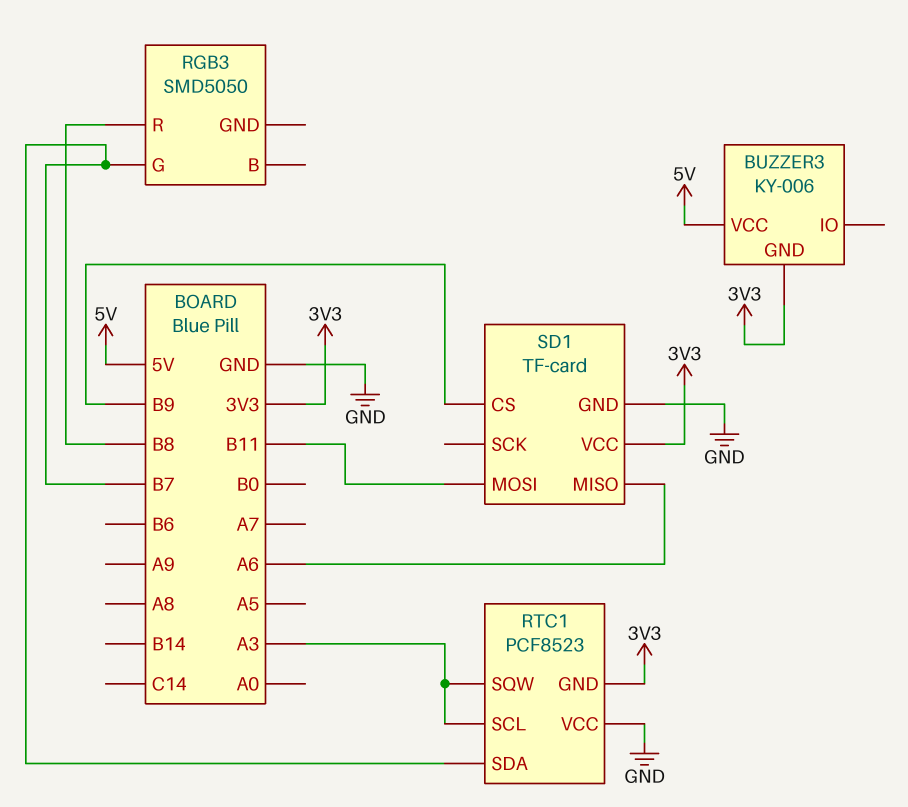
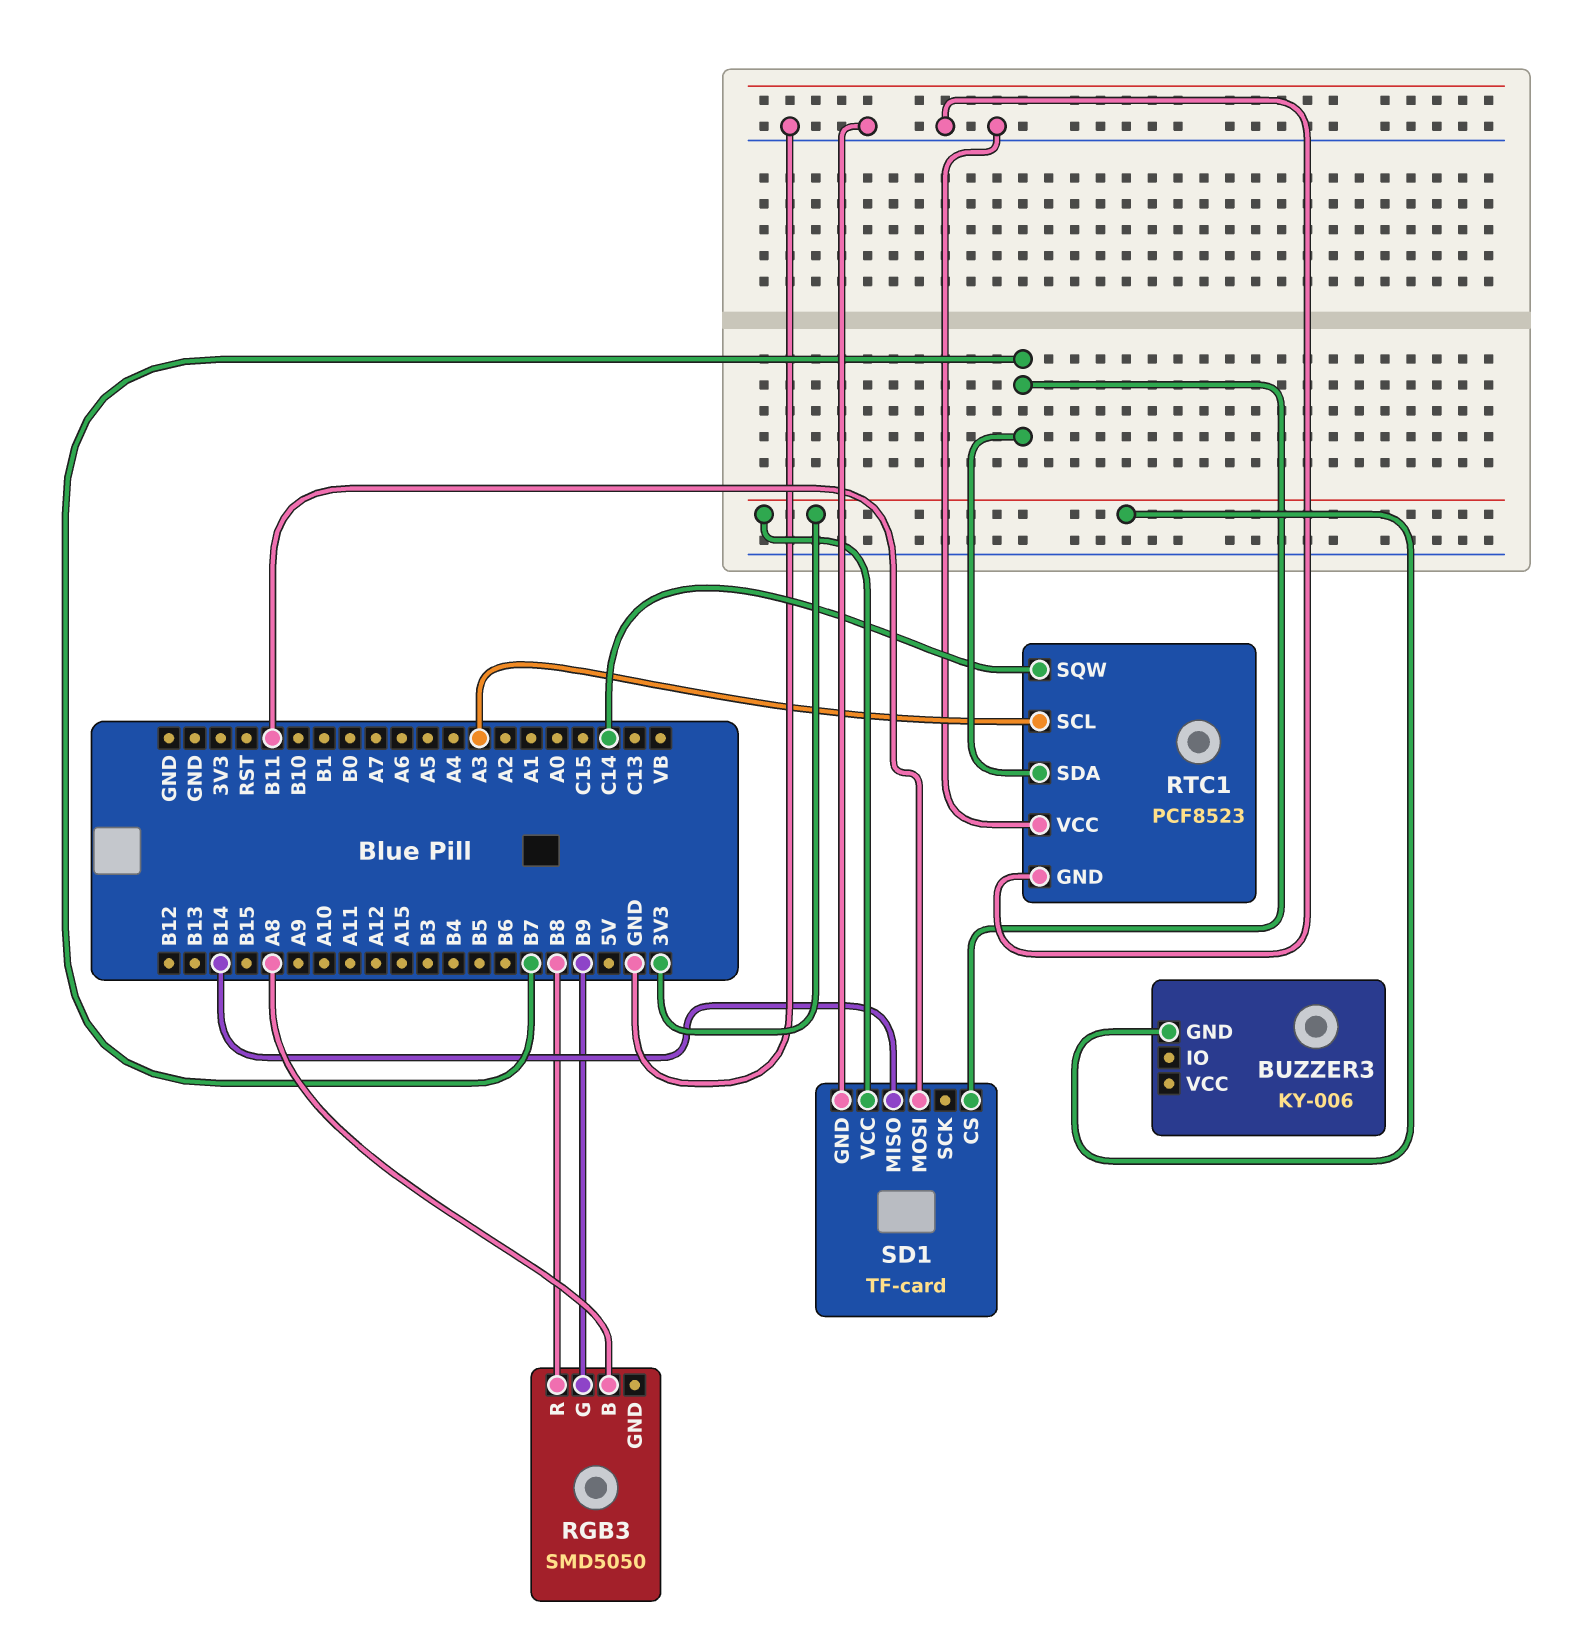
BUZZER3 pin VCC: 5V -> none
RGB3 pin B: none -> A8
RGB3 pin G: B7 -> B9
RTC1 pin GND: 3V3 -> GND
RTC1 pin SQW: A3 -> C14
SD1 pin CS: B9 -> B7
SD1 pin MISO: A6 -> B14

